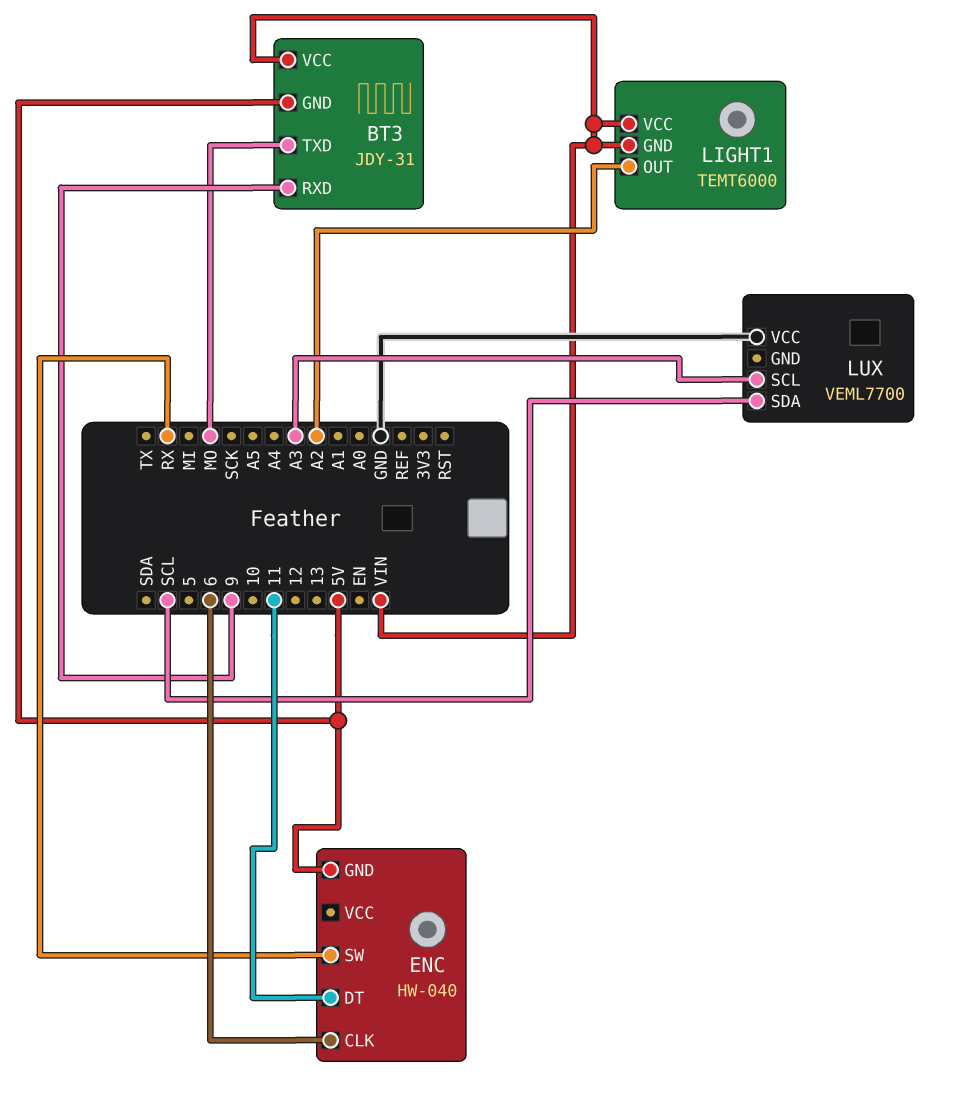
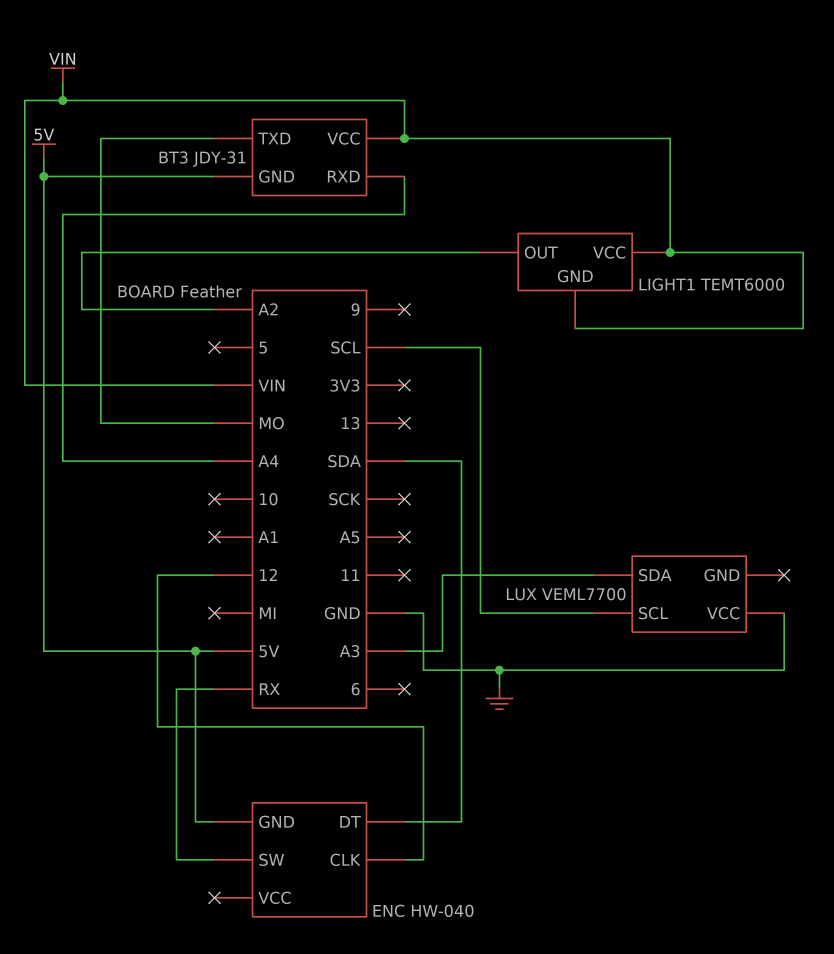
BT3 pin RXD: 9 -> A4
ENC pin CLK: 6 -> 12
ENC pin DT: 11 -> SDA
LUX pin SCL: A3 -> SCL
LUX pin SDA: SCL -> A3

